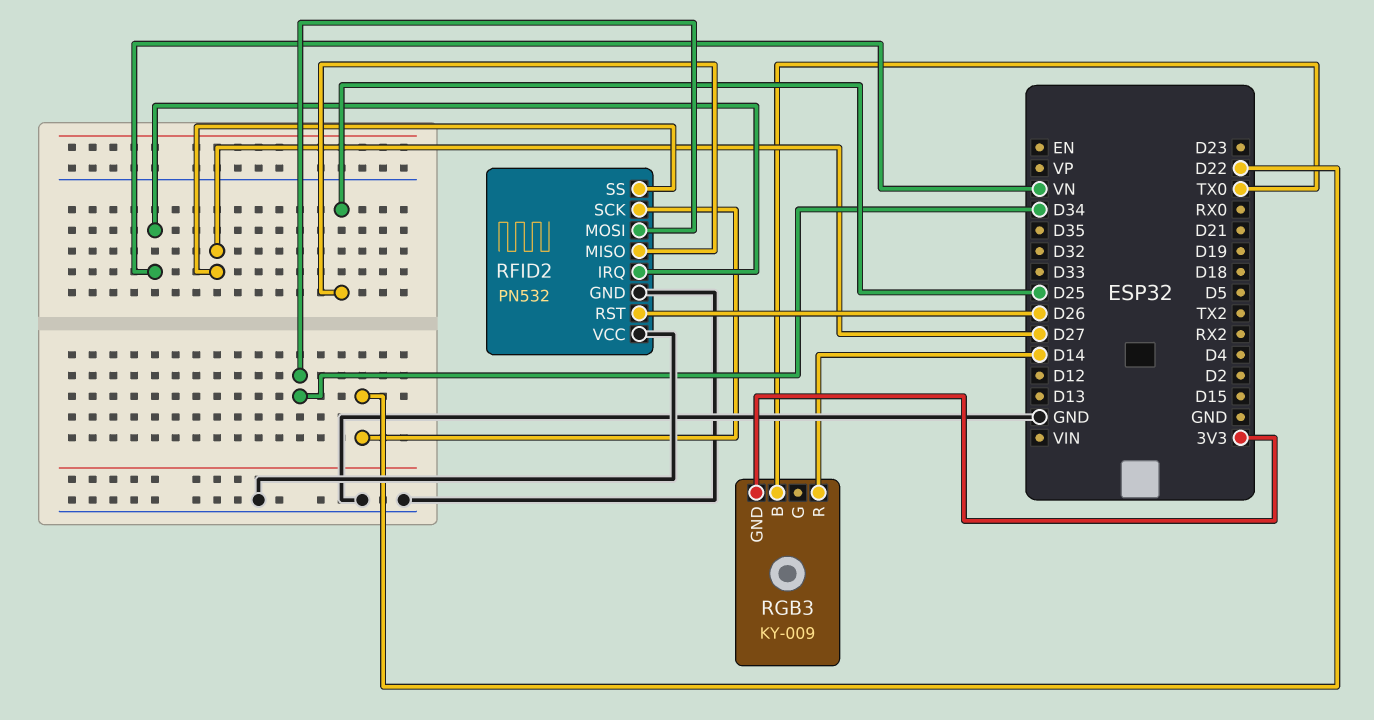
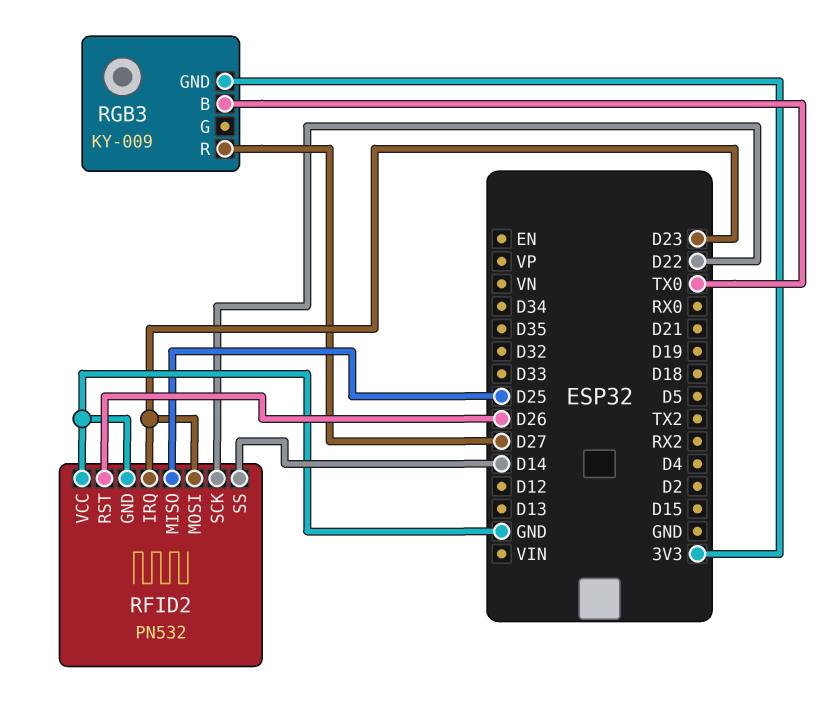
RFID2 pin IRQ: VN -> D23
RFID2 pin MOSI: D34 -> D23
RFID2 pin SS: D27 -> D14
RGB3 pin R: D14 -> D27

